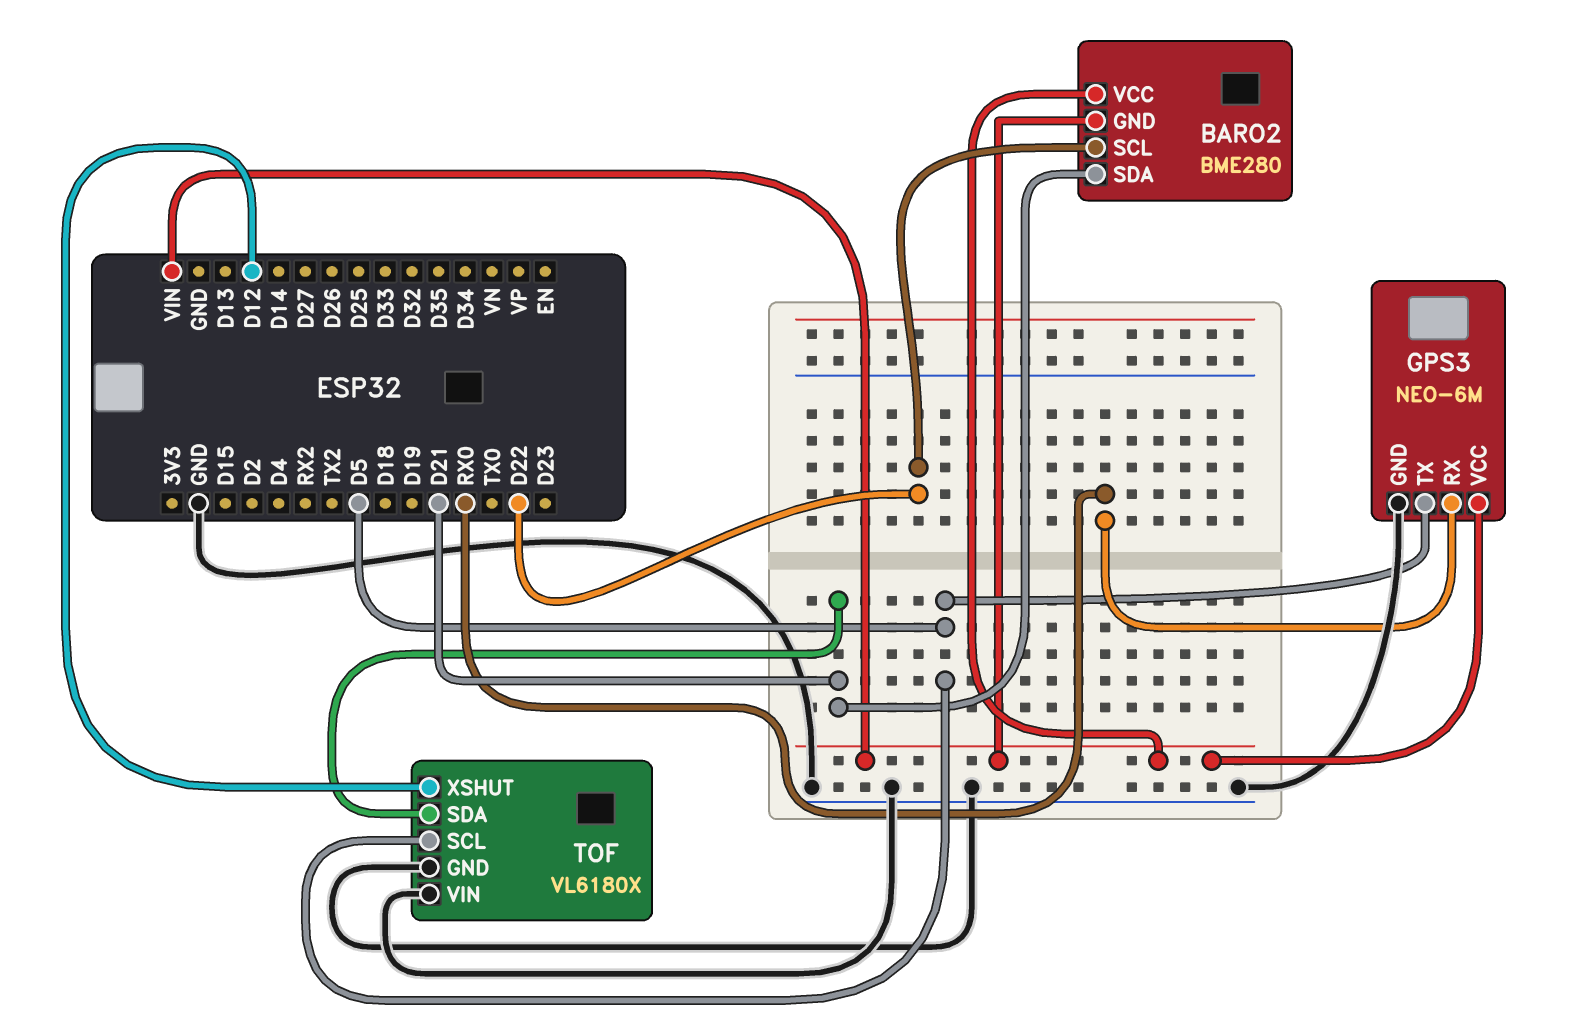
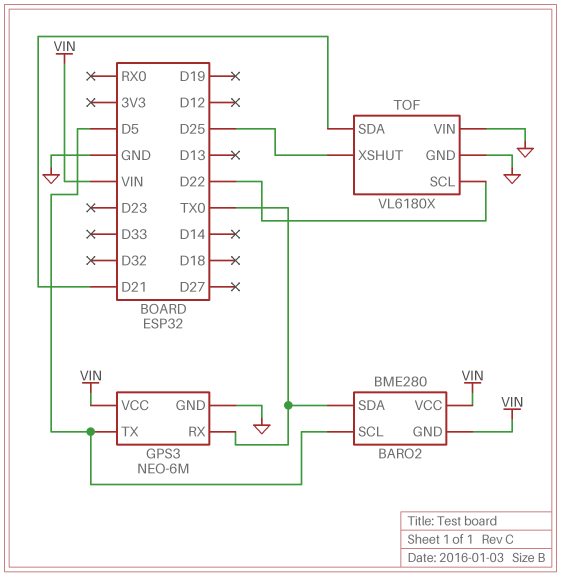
BARO2 pin SCL: D22 -> D5
BARO2 pin SDA: D21 -> TX0
GPS3 pin RX: RX0 -> TX0
TOF pin SCL: D5 -> D22
TOF pin XSHUT: D12 -> D25

